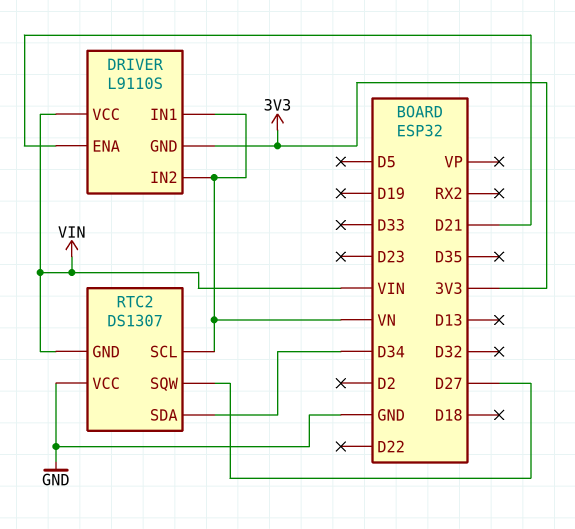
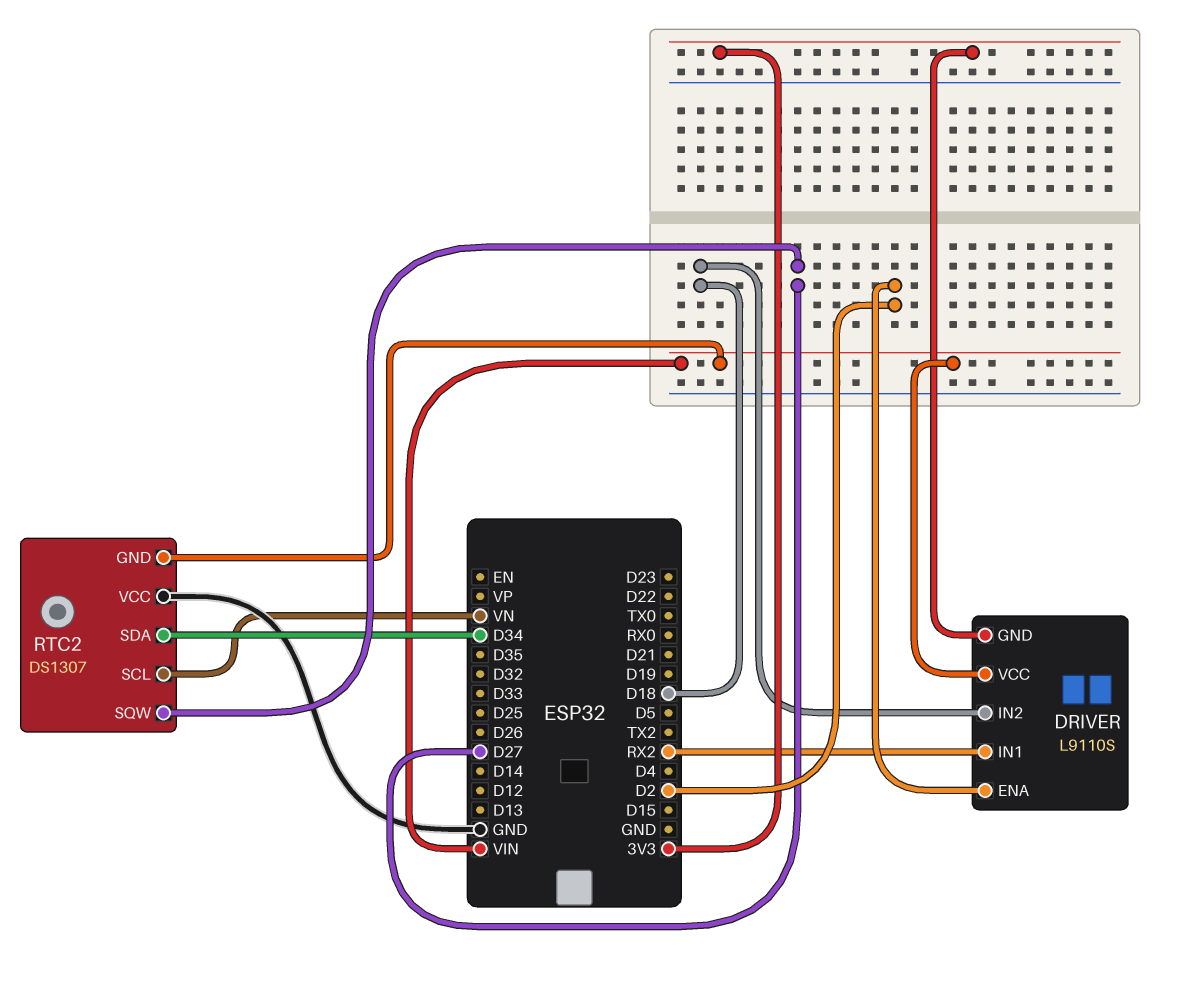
DRIVER pin ENA: D21 -> D2
DRIVER pin IN1: VN -> RX2
DRIVER pin IN2: VN -> D18

